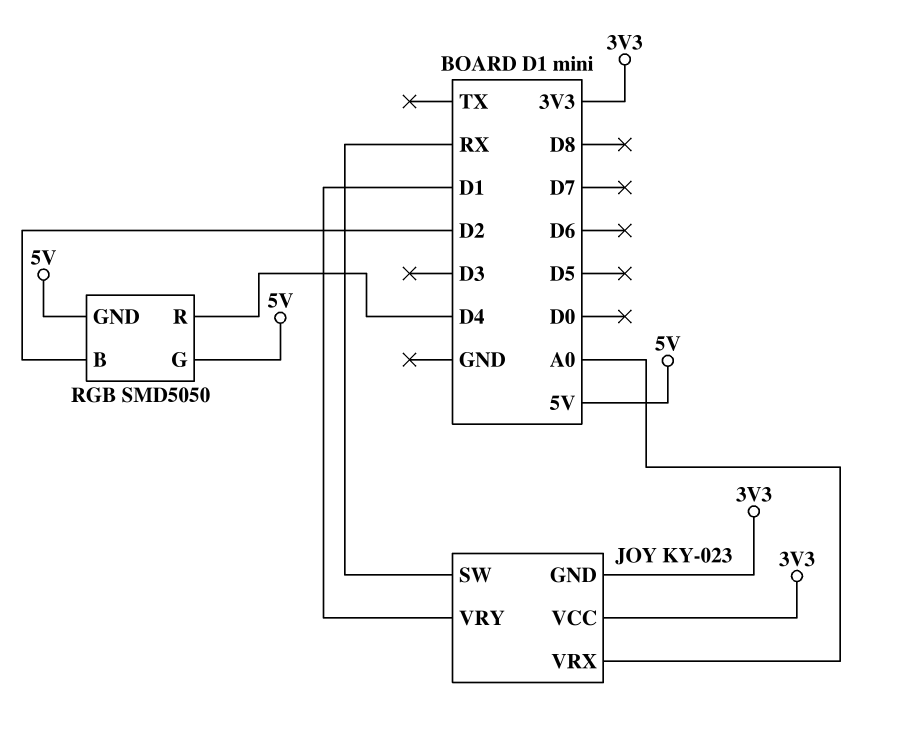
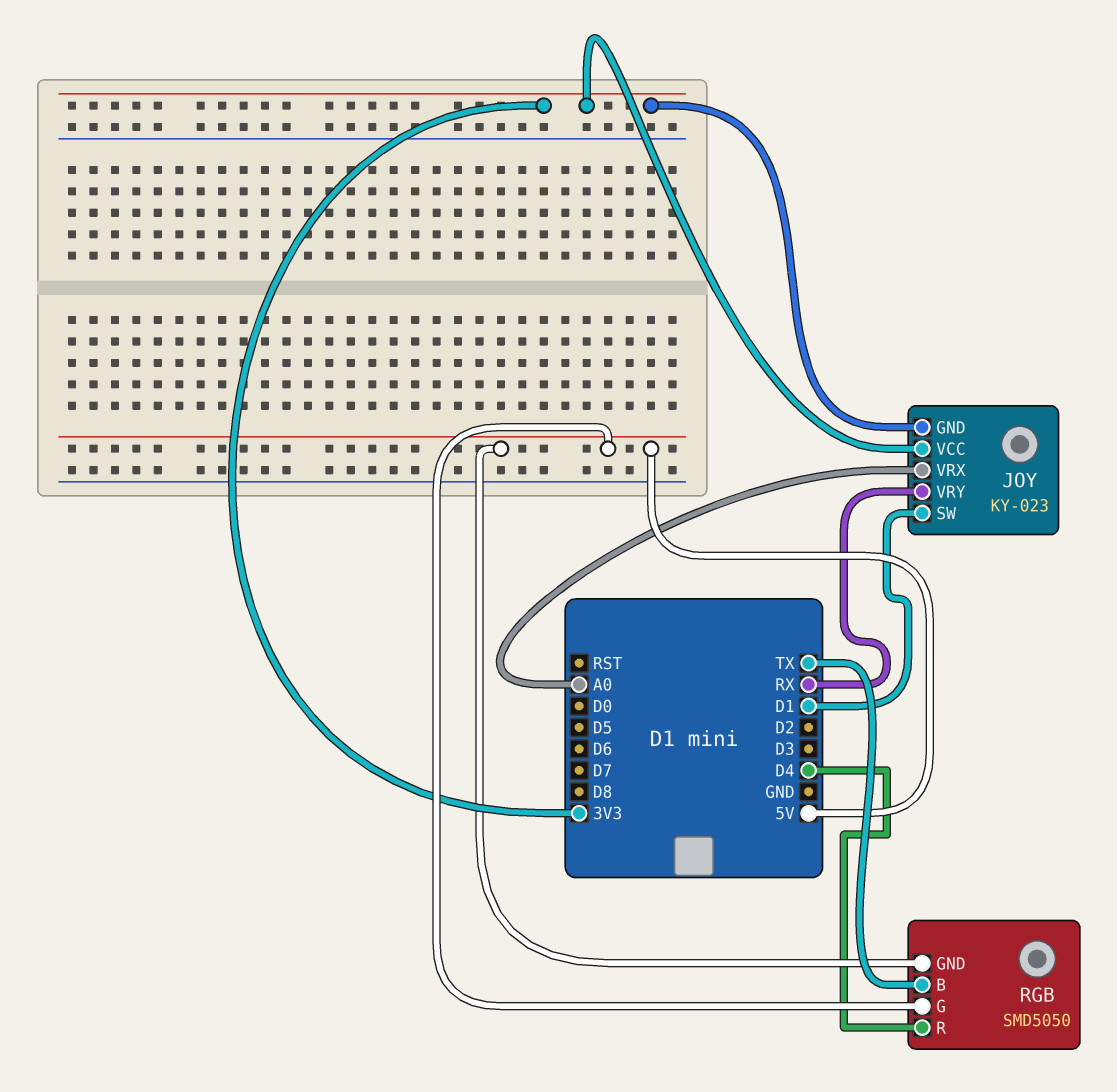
JOY pin SW: RX -> D1
JOY pin VRY: D1 -> RX
RGB pin B: D2 -> TX

